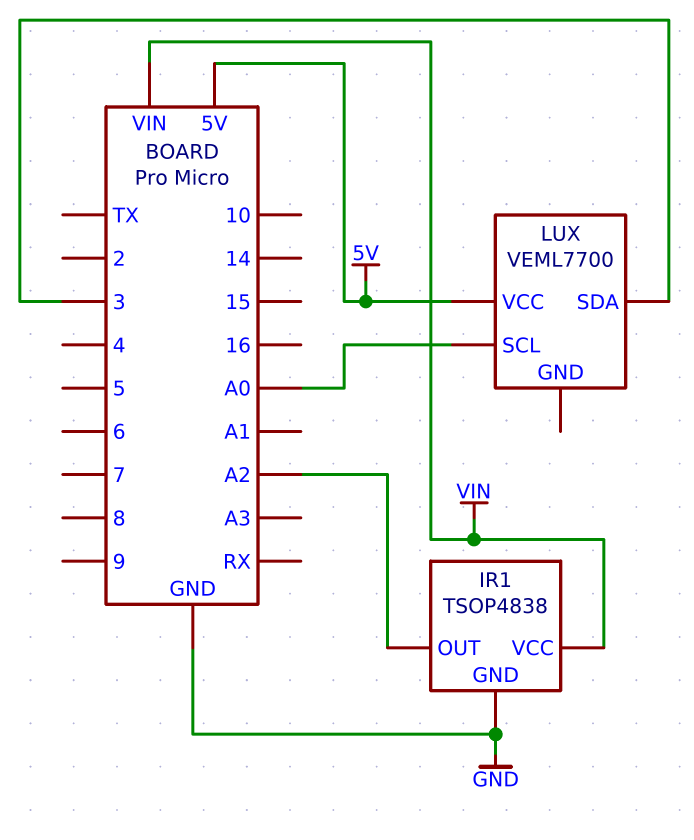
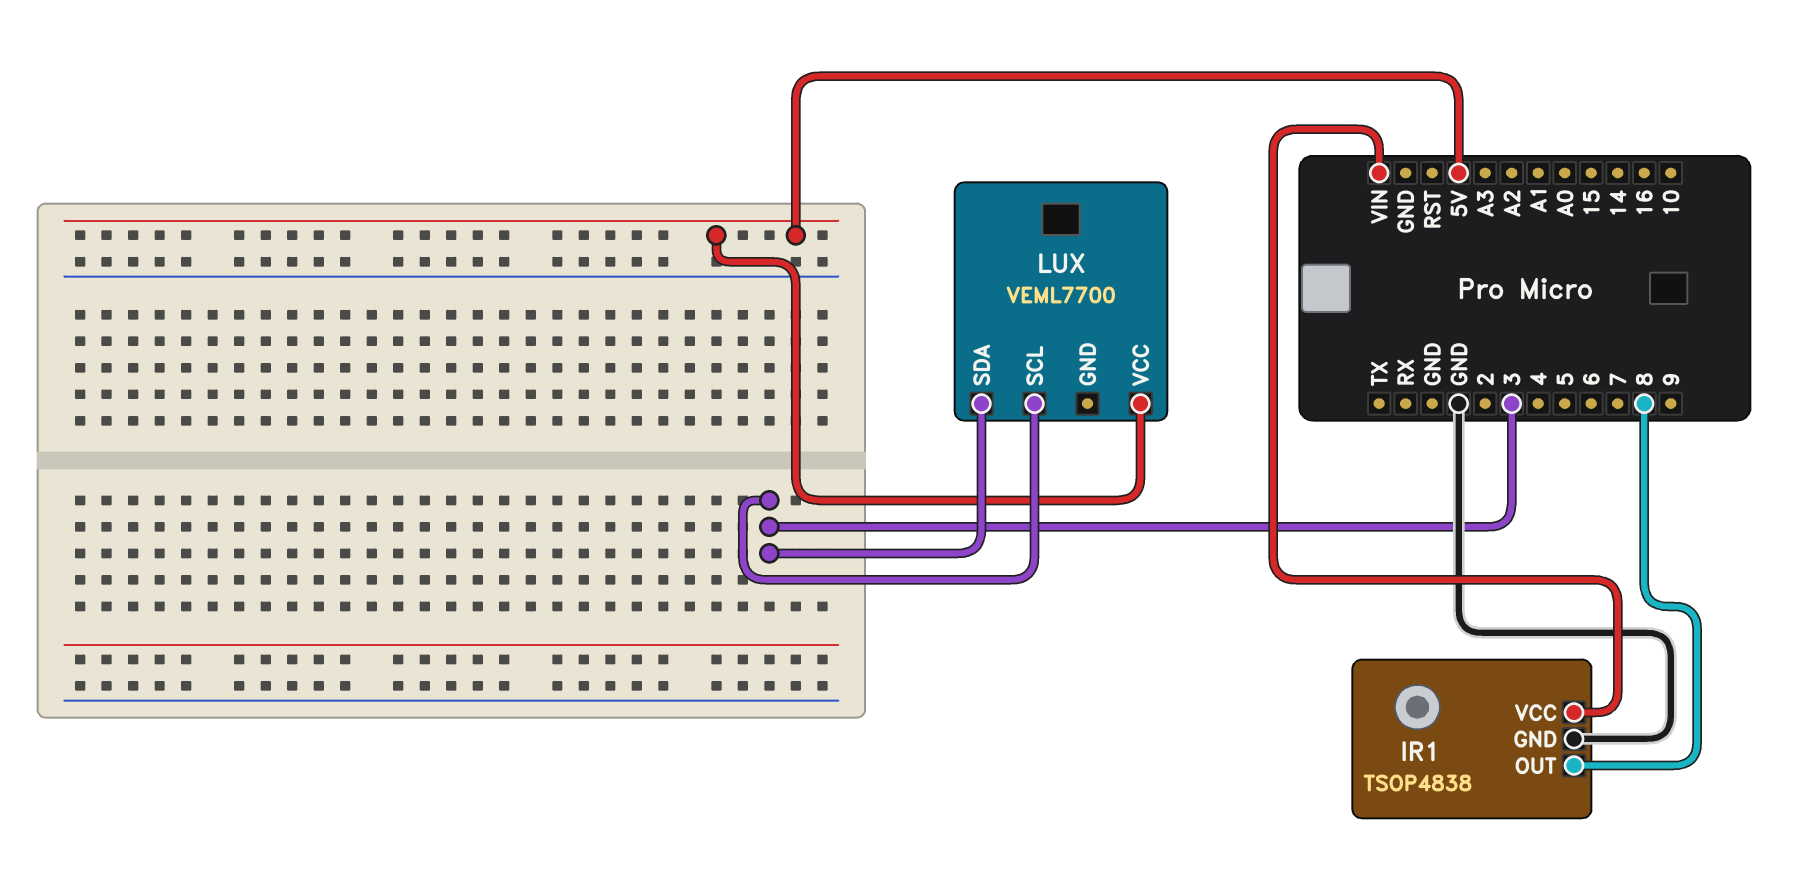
IR1 pin OUT: A2 -> 8
LUX pin SCL: A0 -> 3

